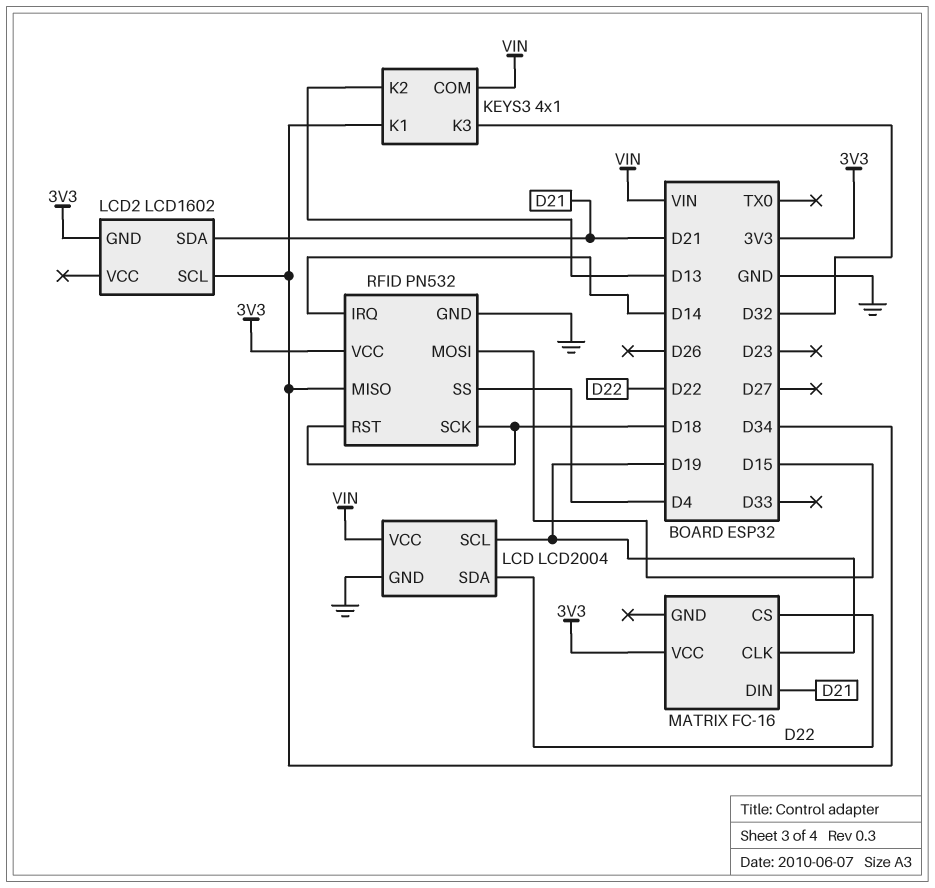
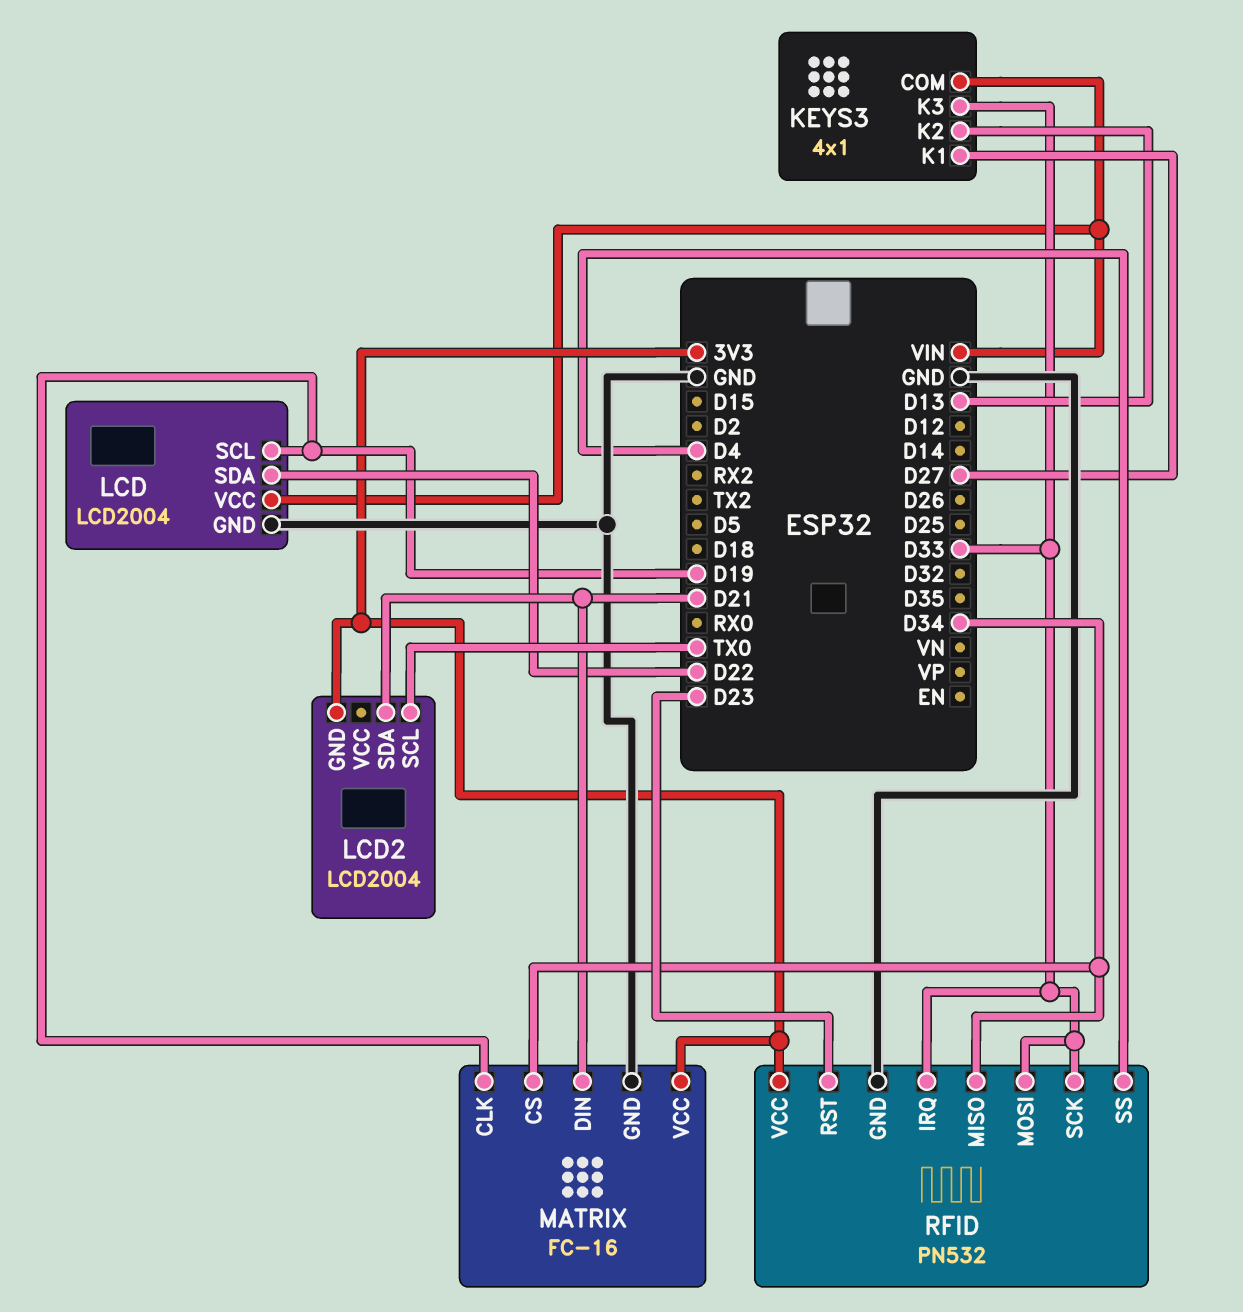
KEYS3 pin K1: D34 -> D27
KEYS3 pin K3: D32 -> D33
LCD2: LCD1602 -> LCD2004
LCD2 pin SCL: D34 -> TX0
MATRIX pin CS: D22 -> D34
MATRIX pin GND: none -> GND
RFID pin IRQ: D14 -> D33
RFID pin MOSI: D15 -> D33
RFID pin RST: D18 -> D23
RFID pin SCK: D18 -> D33

